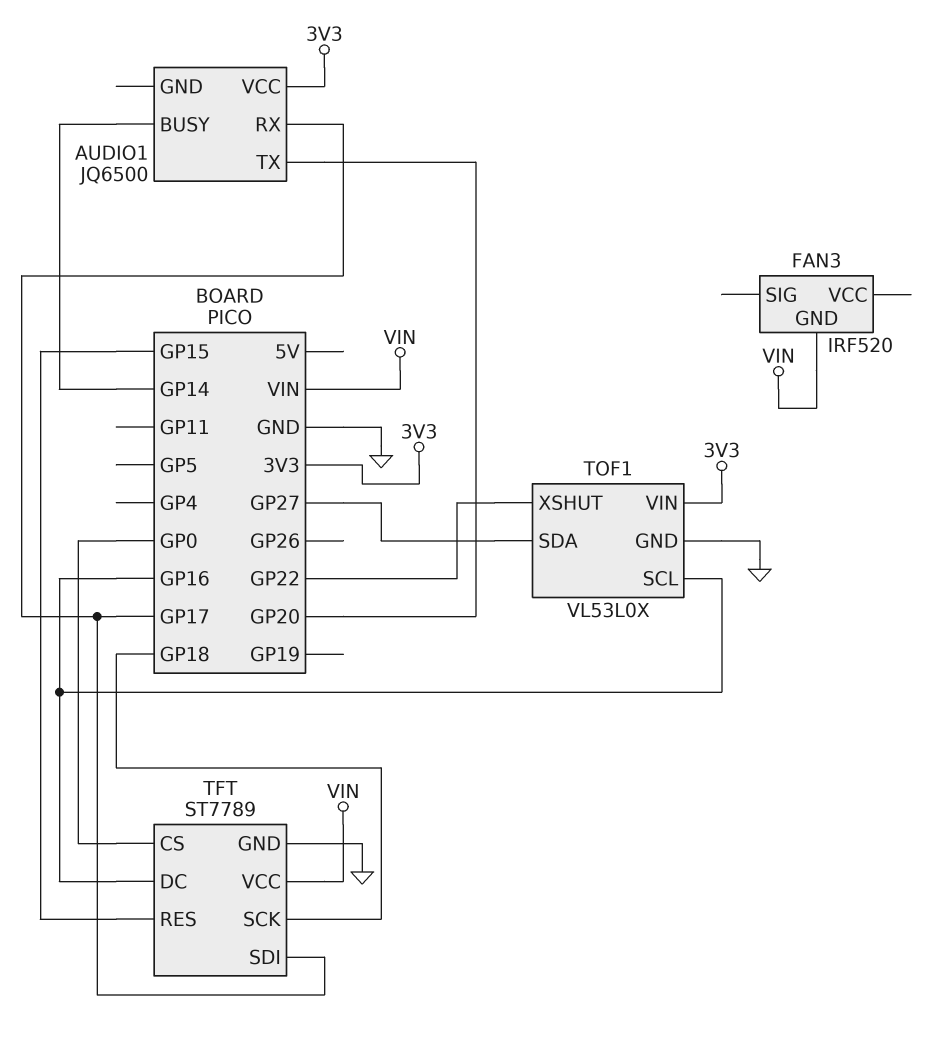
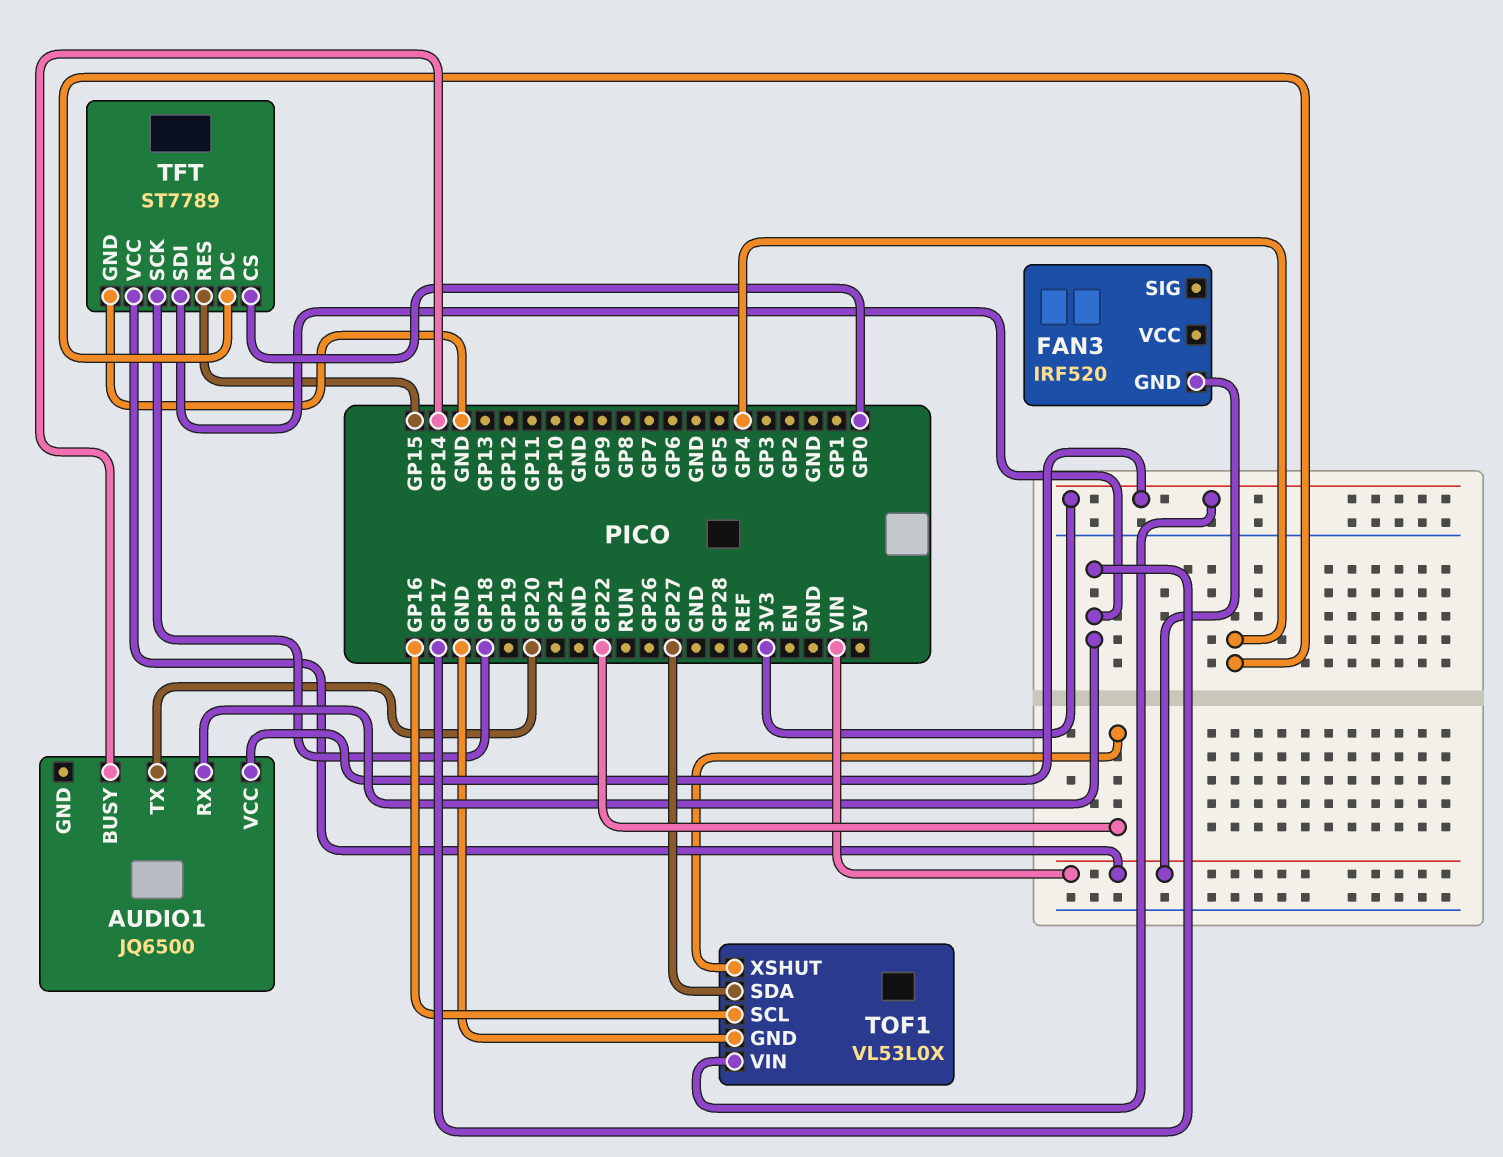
TFT pin DC: GP16 -> GP4

